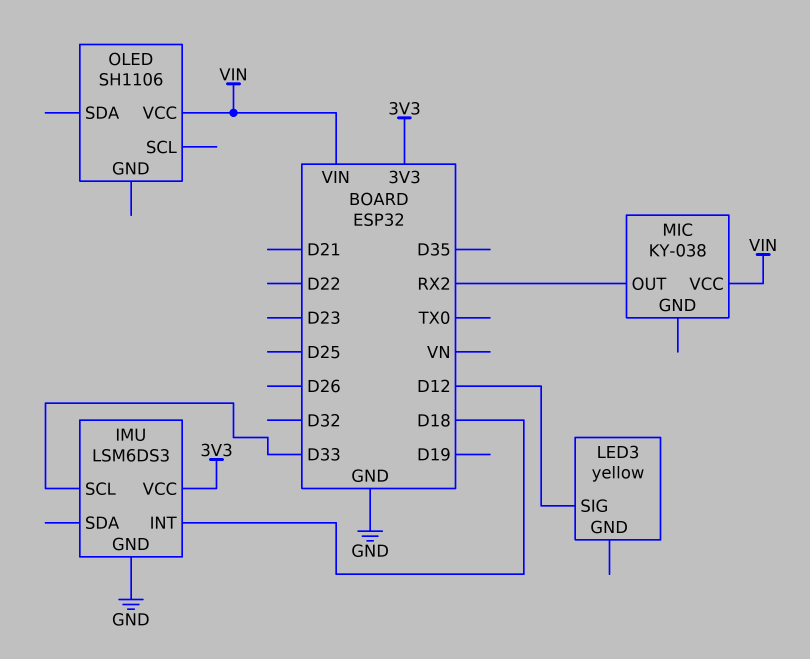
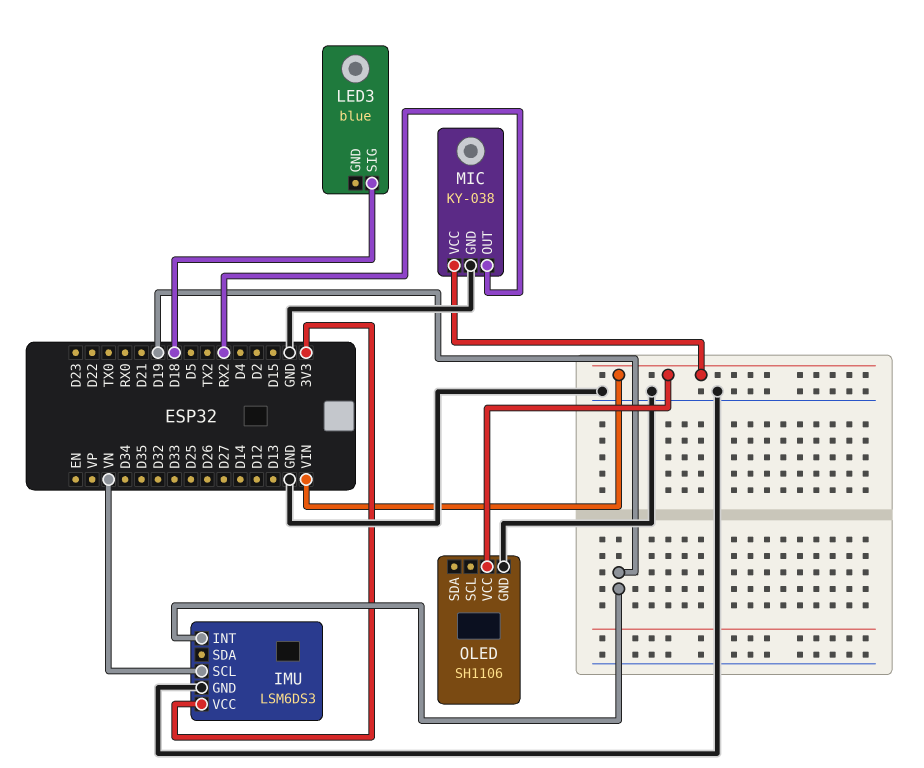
IMU pin INT: D18 -> D19
IMU pin SCL: D33 -> VN
LED3: yellow -> blue
LED3 pin SIG: D12 -> D18
MIC pin GND: none -> GND
OLED pin GND: none -> GND

